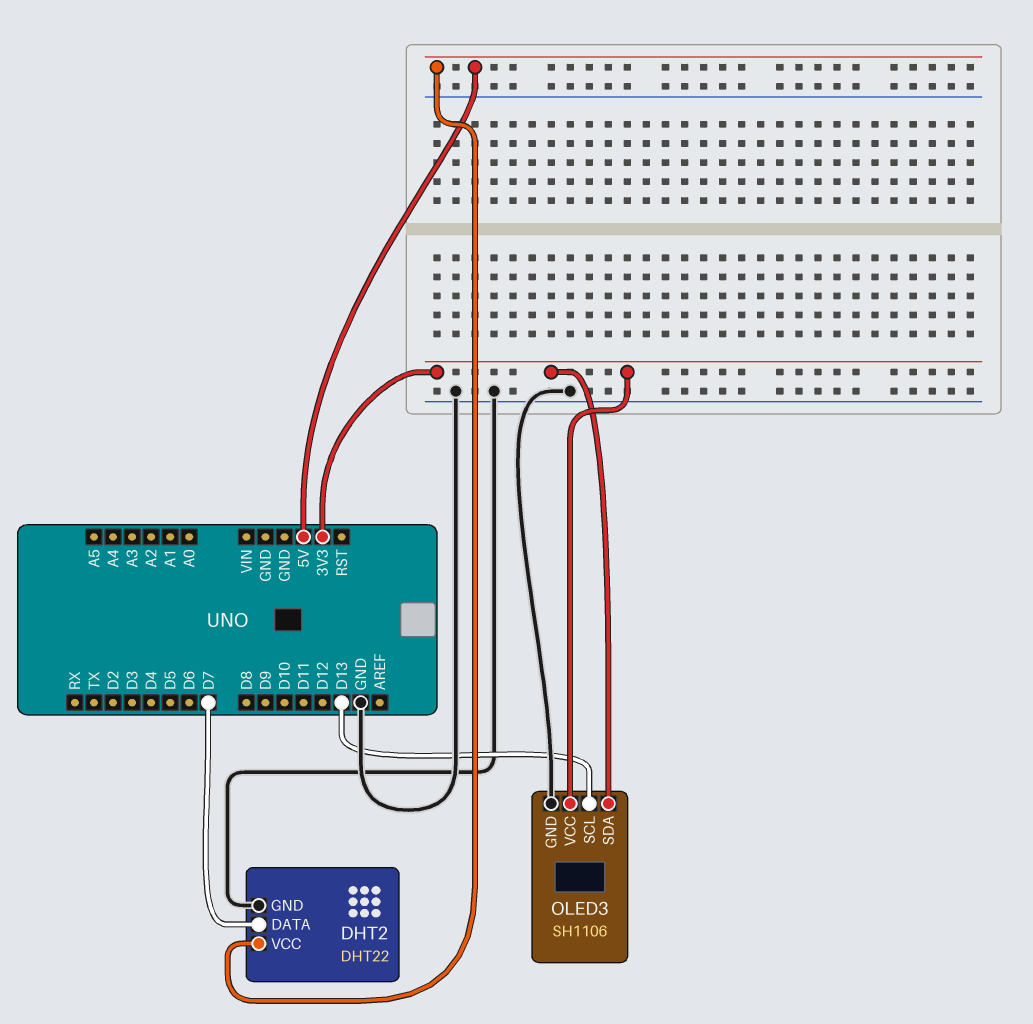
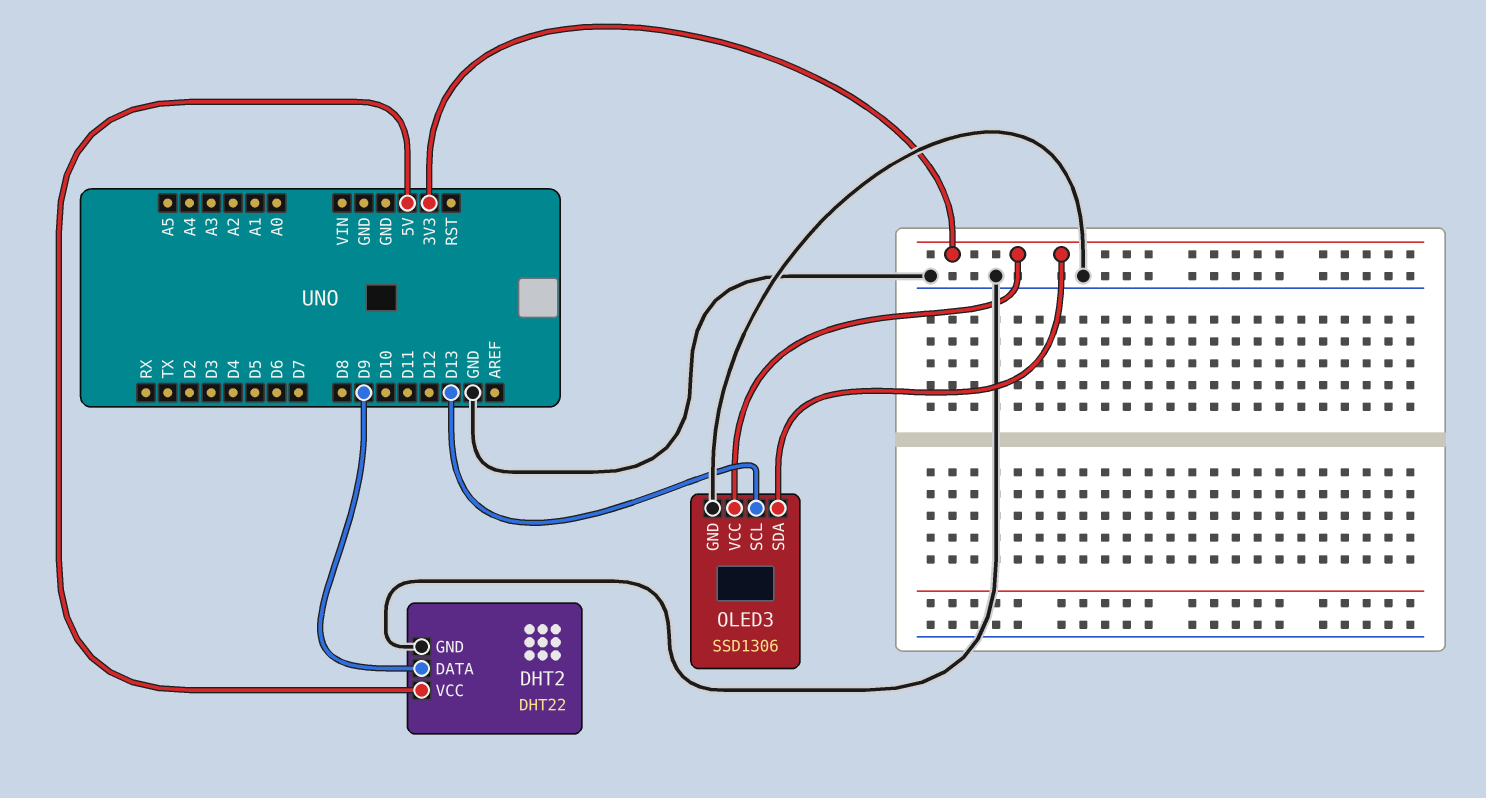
DHT2 pin DATA: D7 -> D9
OLED3: SH1106 -> SSD1306

